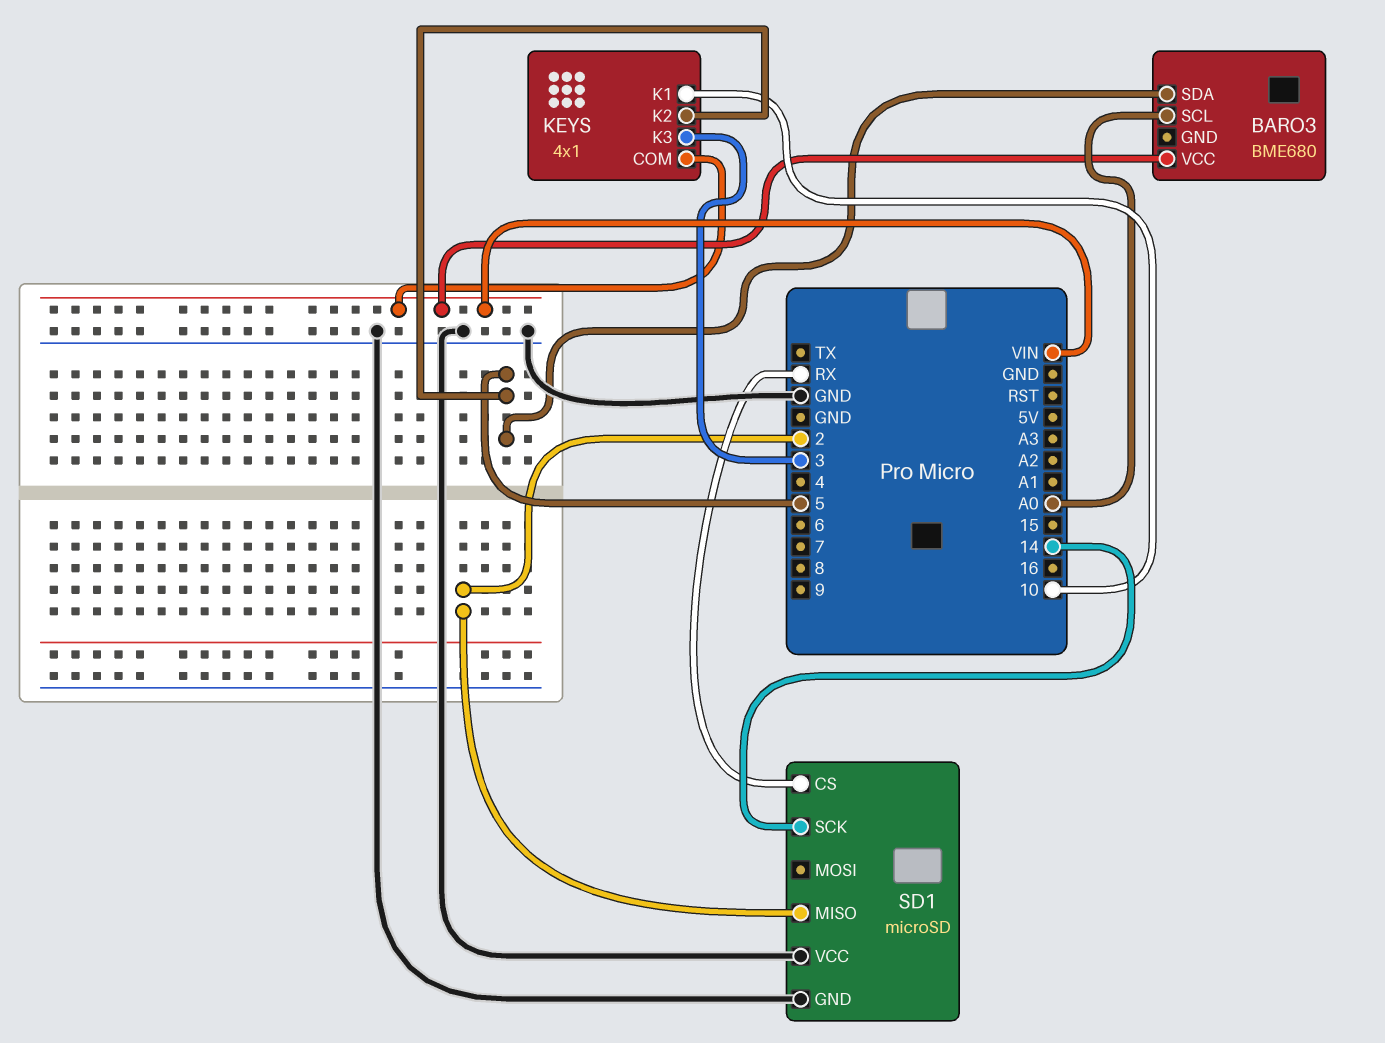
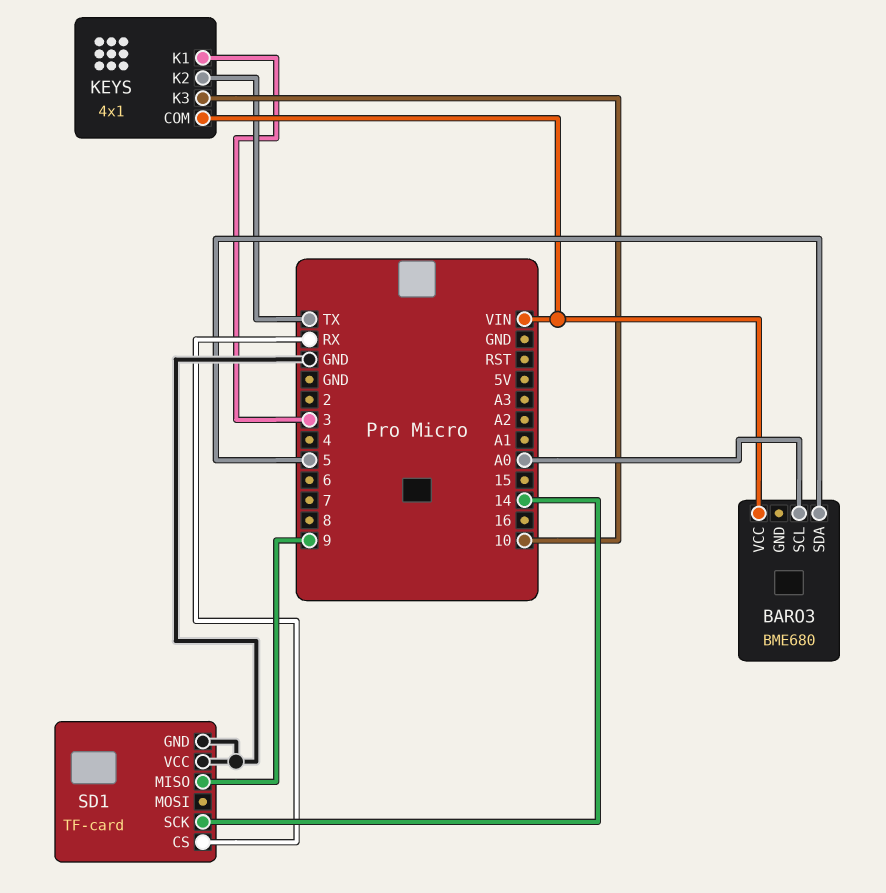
KEYS pin K1: 10 -> 3
KEYS pin K2: 5 -> TX
KEYS pin K3: 3 -> 10
SD1: microSD -> TF-card
SD1 pin MISO: 2 -> 9

